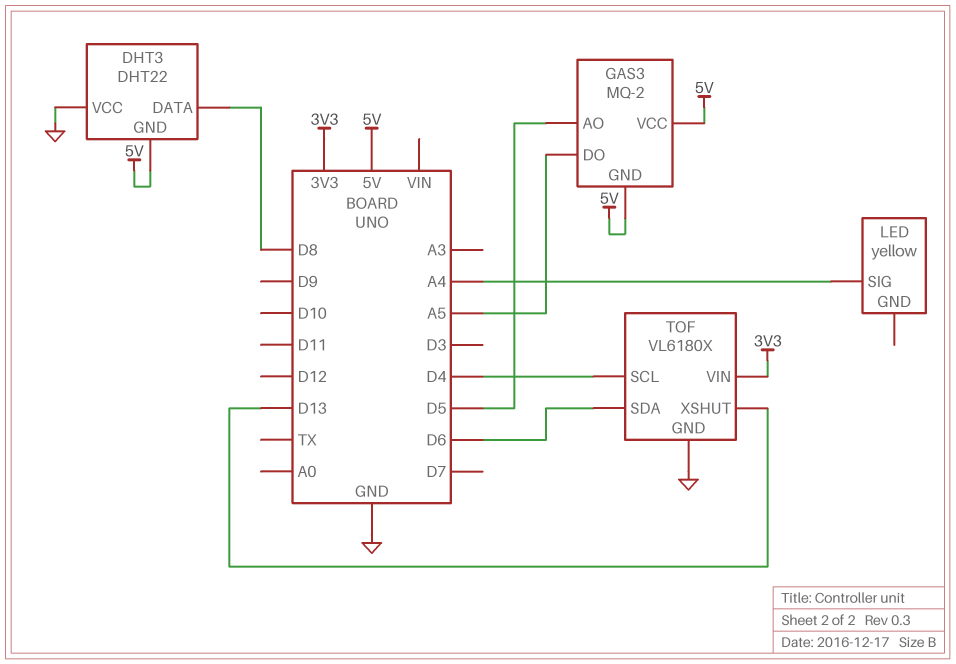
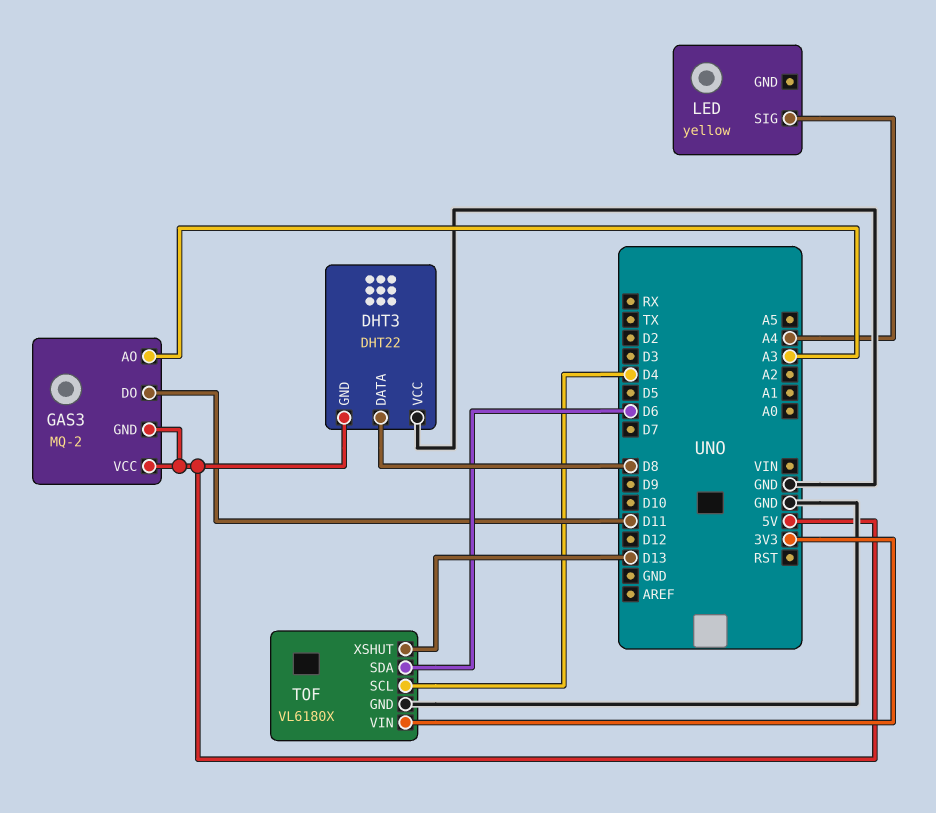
GAS3 pin AO: D5 -> A3
GAS3 pin DO: A5 -> D11

